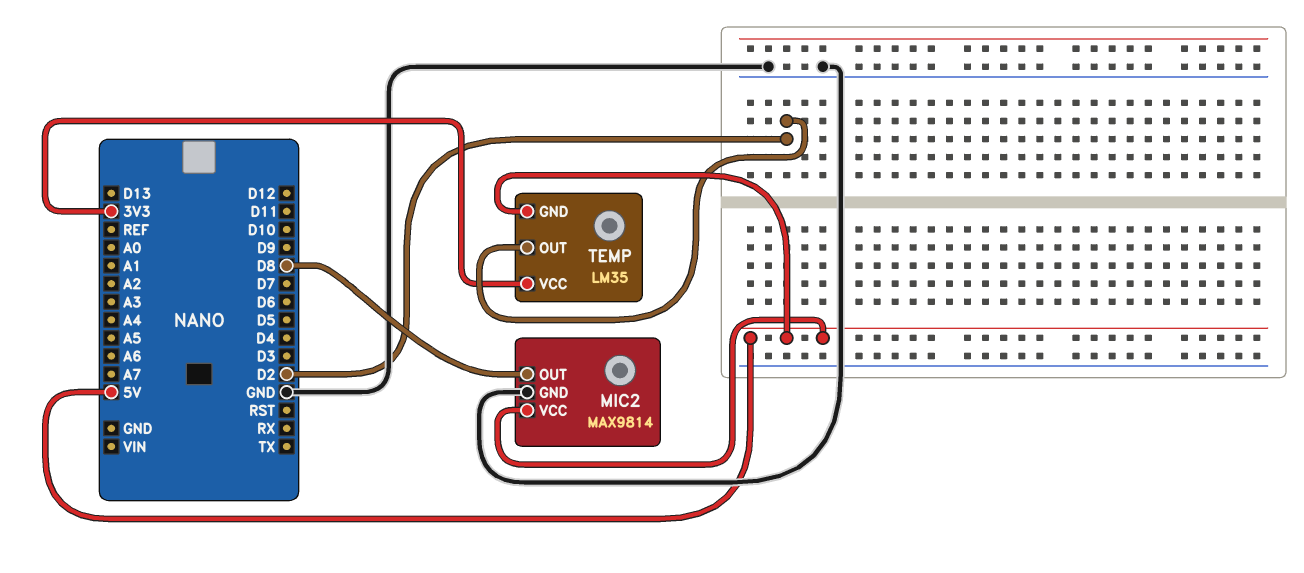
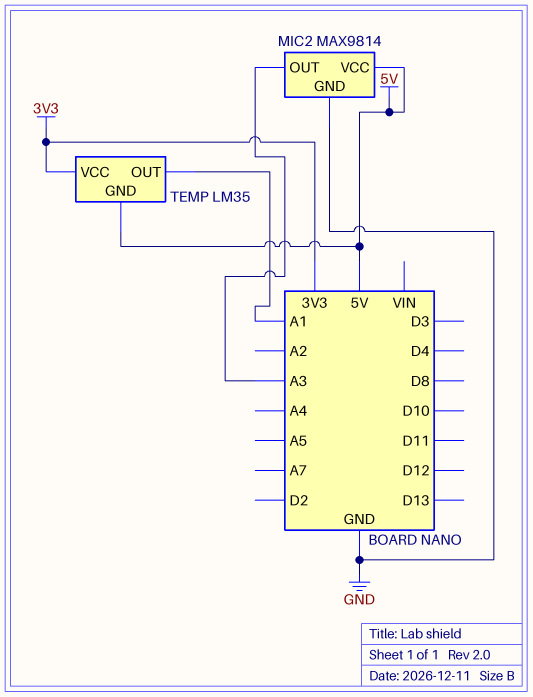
MIC2 pin OUT: D8 -> A3
TEMP pin OUT: D2 -> A1

